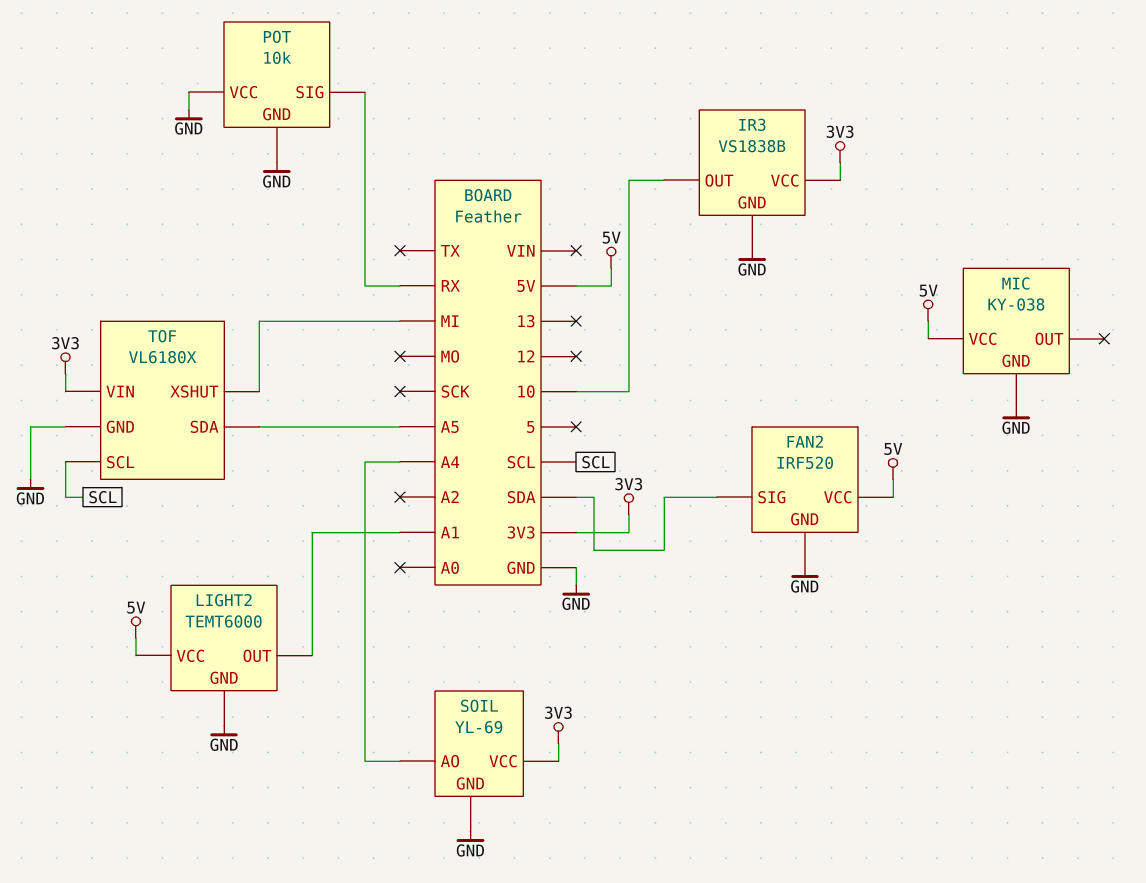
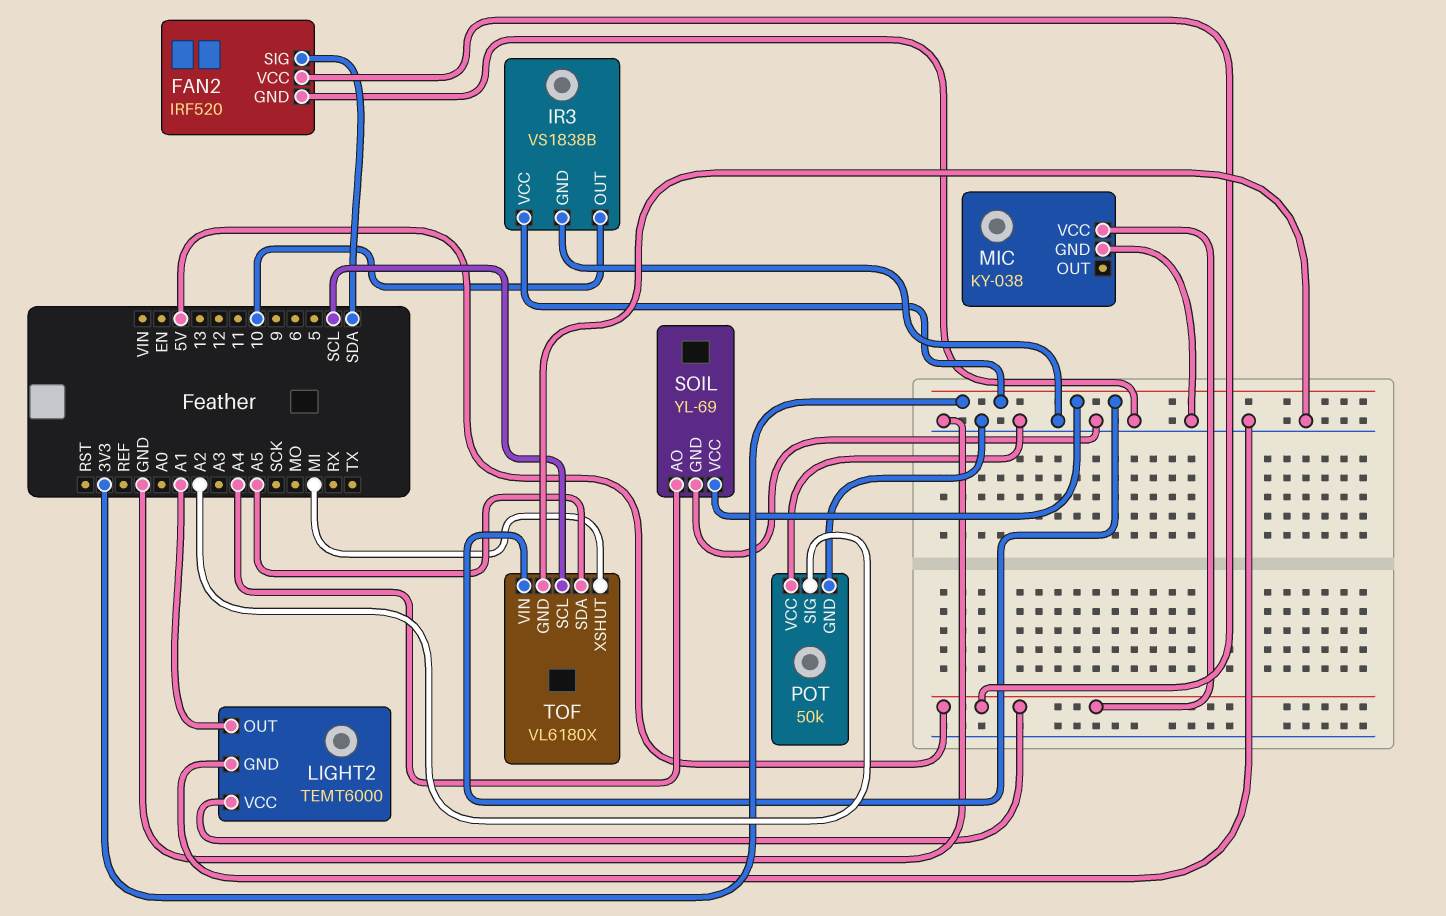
POT: 10k -> 50k
POT pin SIG: RX -> A2

